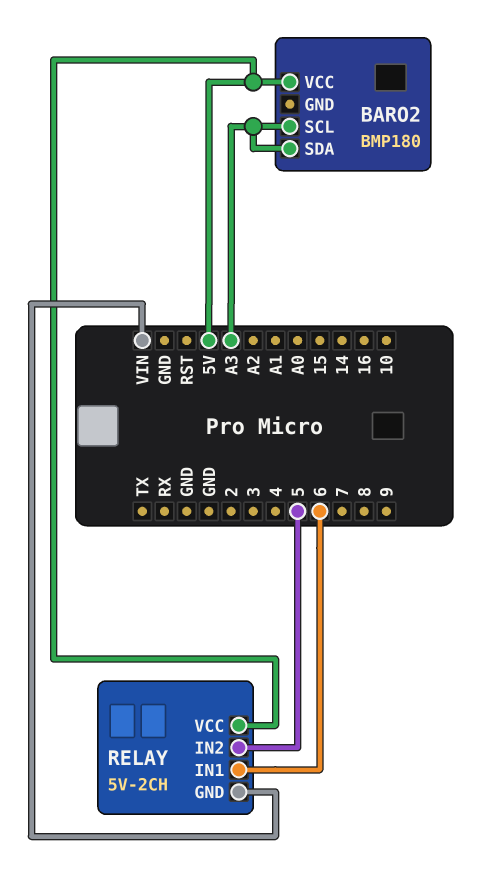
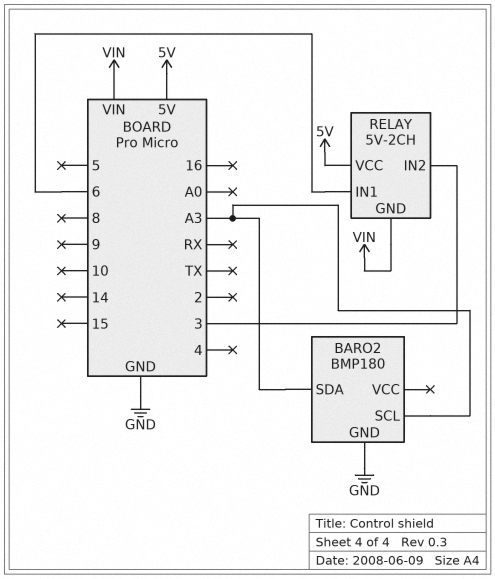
BARO2 pin GND: none -> GND
BARO2 pin VCC: 5V -> none
RELAY pin IN2: 5 -> 3

